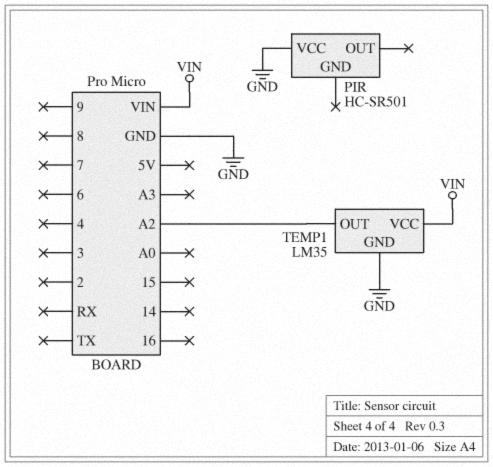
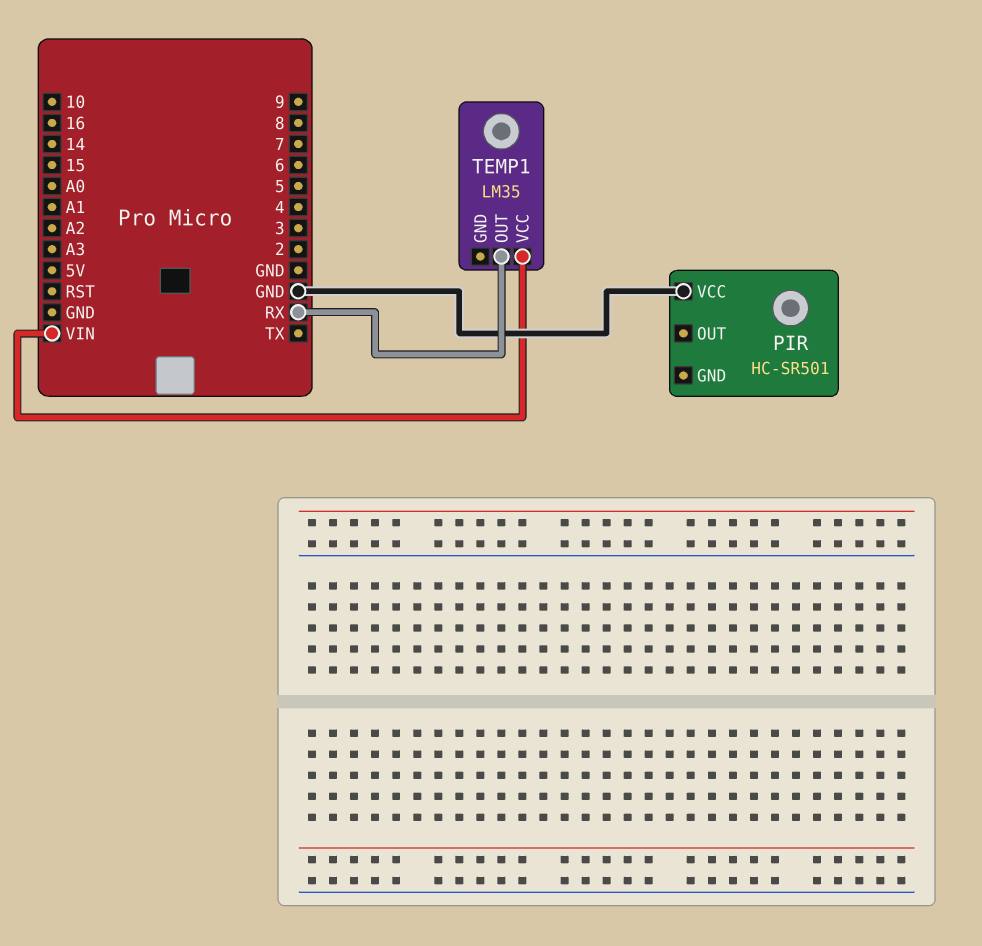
TEMP1 pin GND: GND -> none
TEMP1 pin OUT: A2 -> RX

